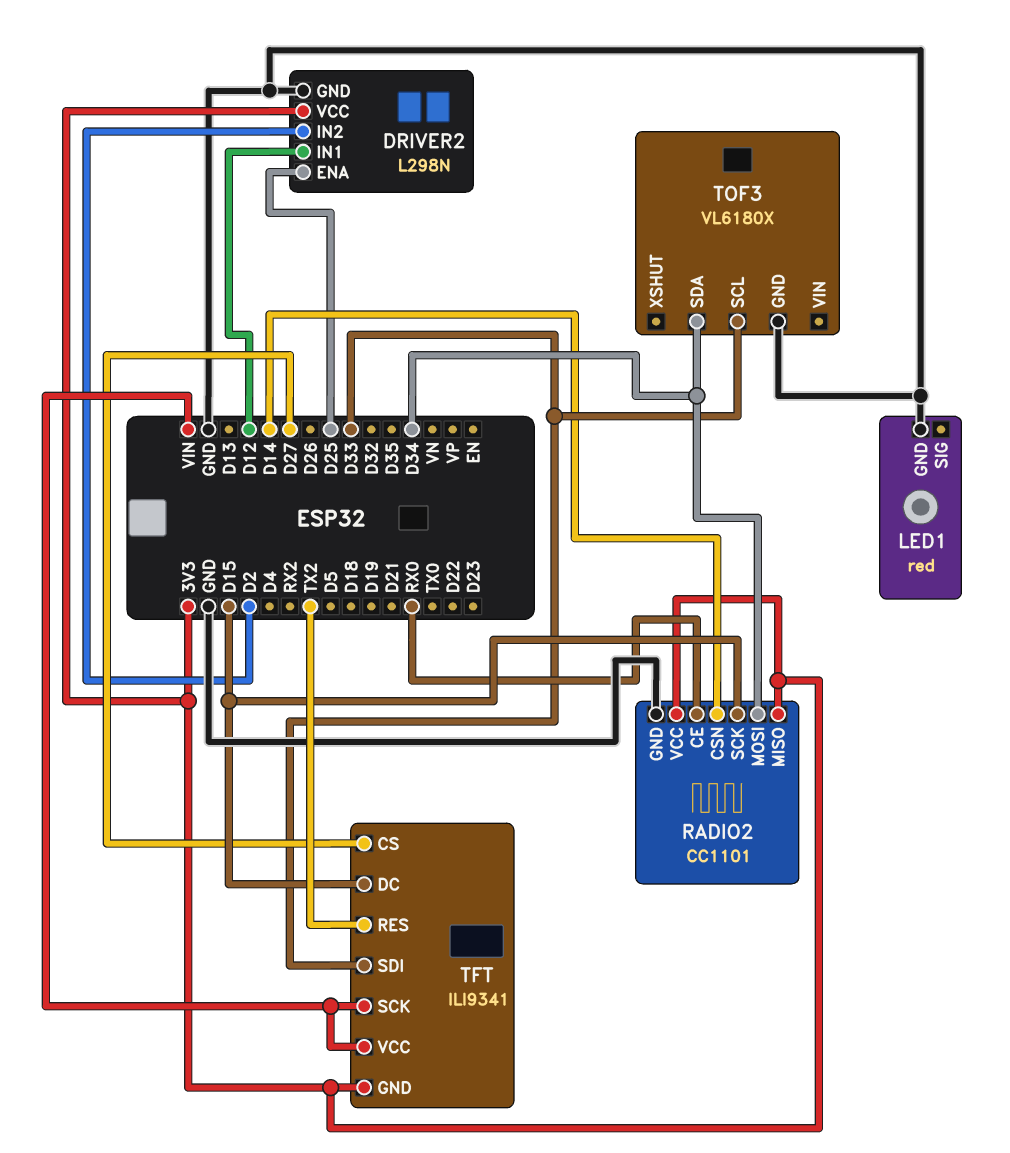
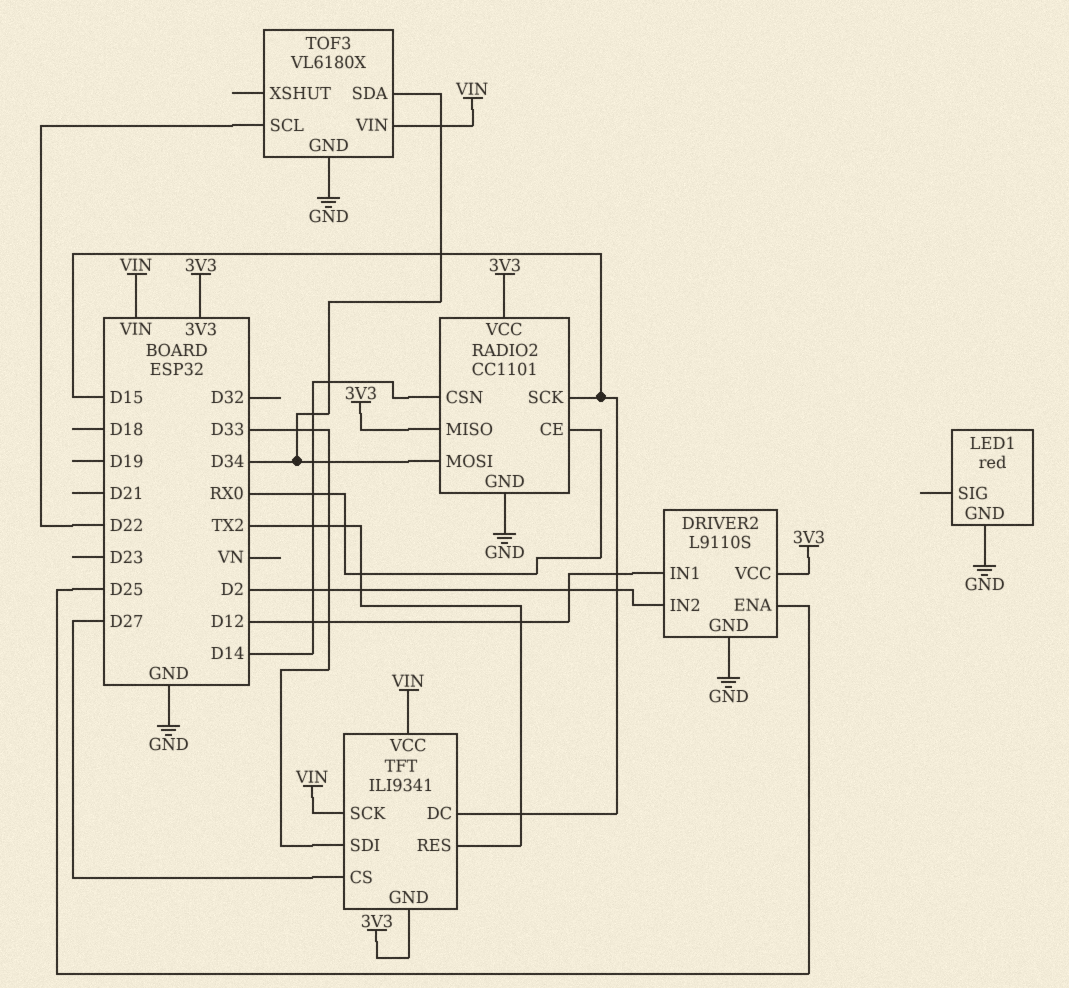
DRIVER2: L298N -> L9110S
TOF3 pin SCL: D33 -> D22
TOF3 pin VIN: none -> VIN

